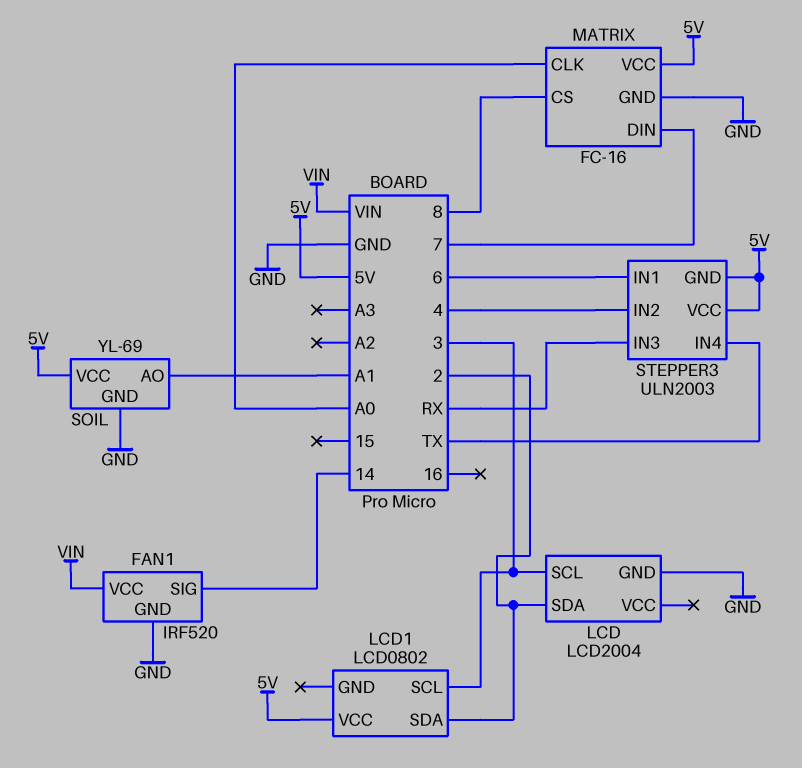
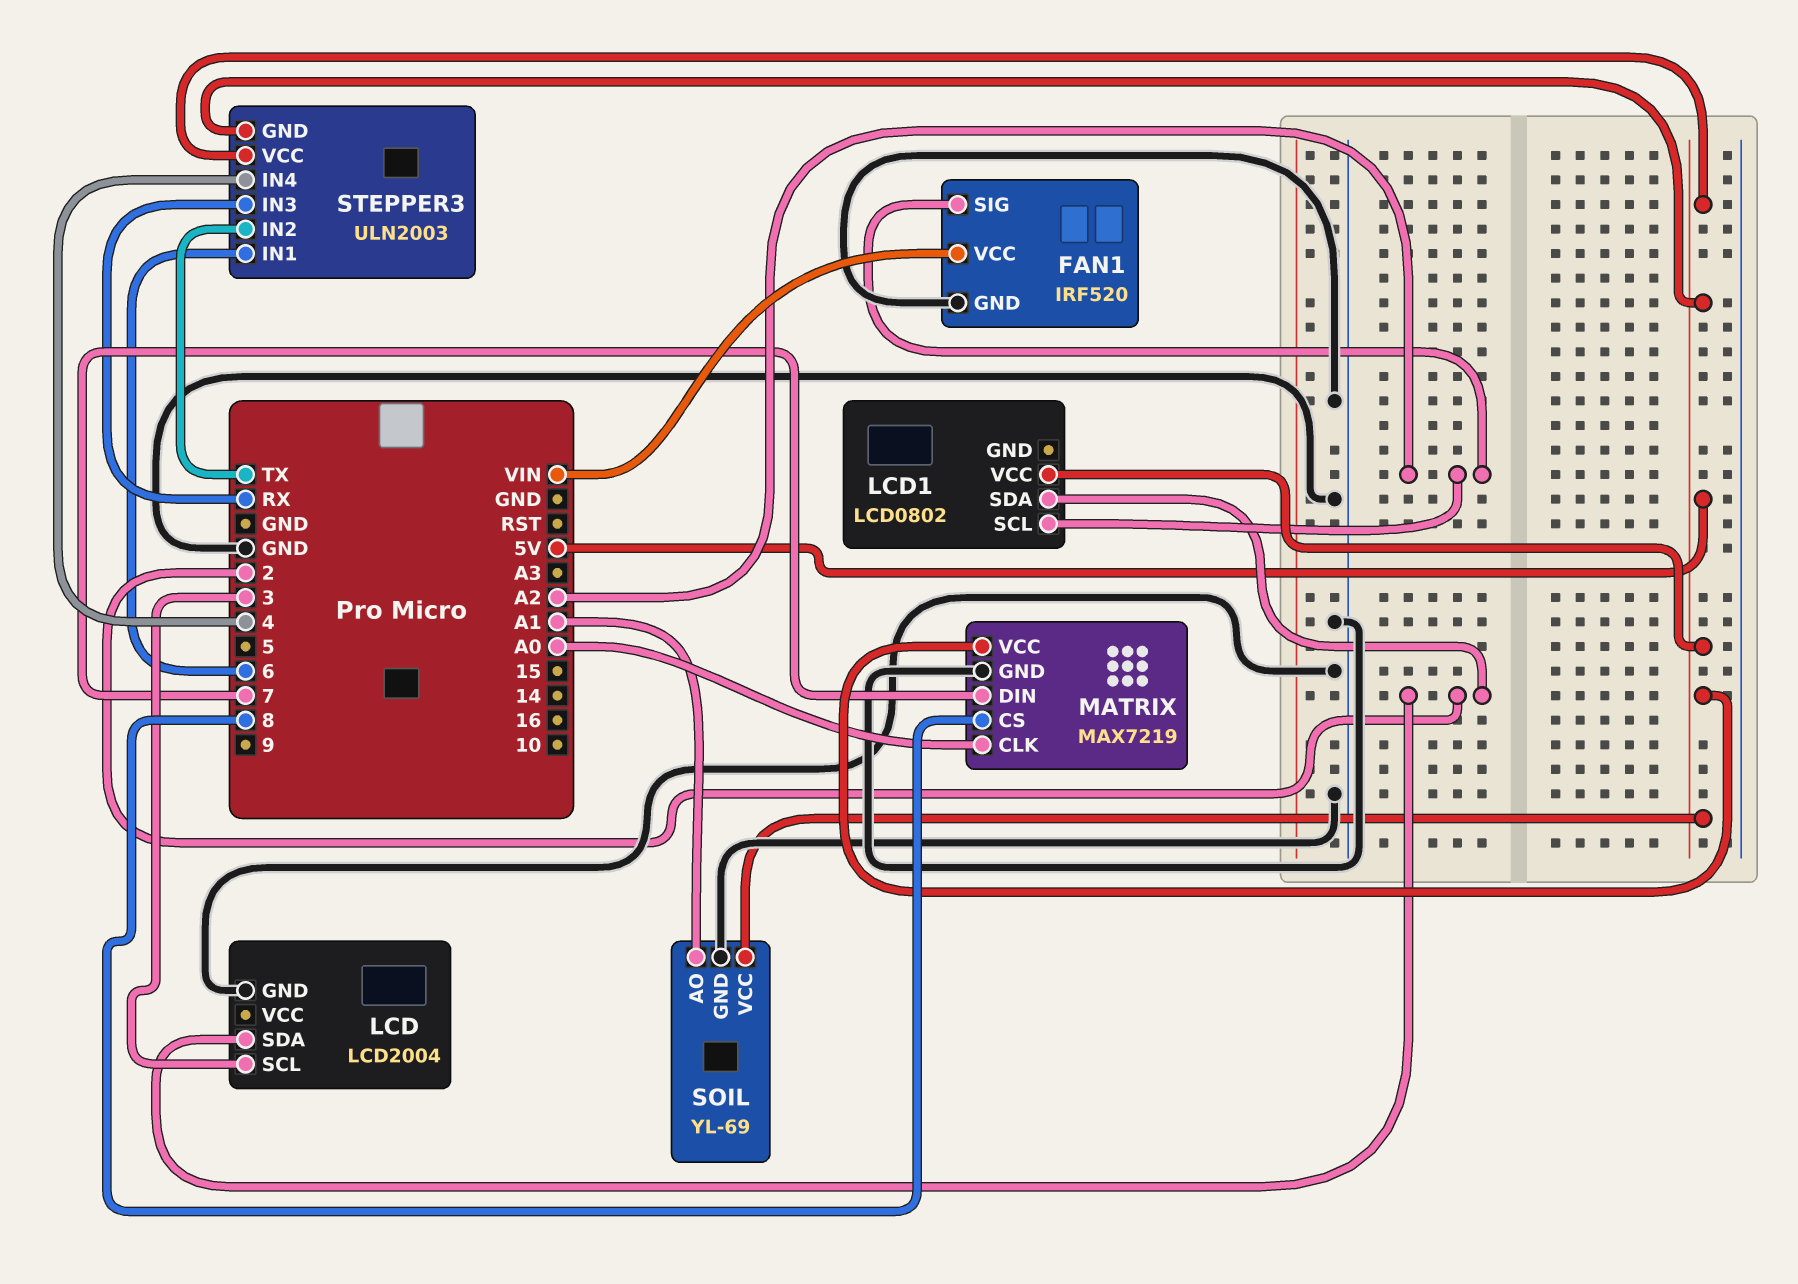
FAN1 pin SIG: 14 -> A2
LCD1 pin SCL: 3 -> A2
MATRIX: FC-16 -> MAX7219
STEPPER3 pin IN2: 4 -> TX
STEPPER3 pin IN4: TX -> 4

